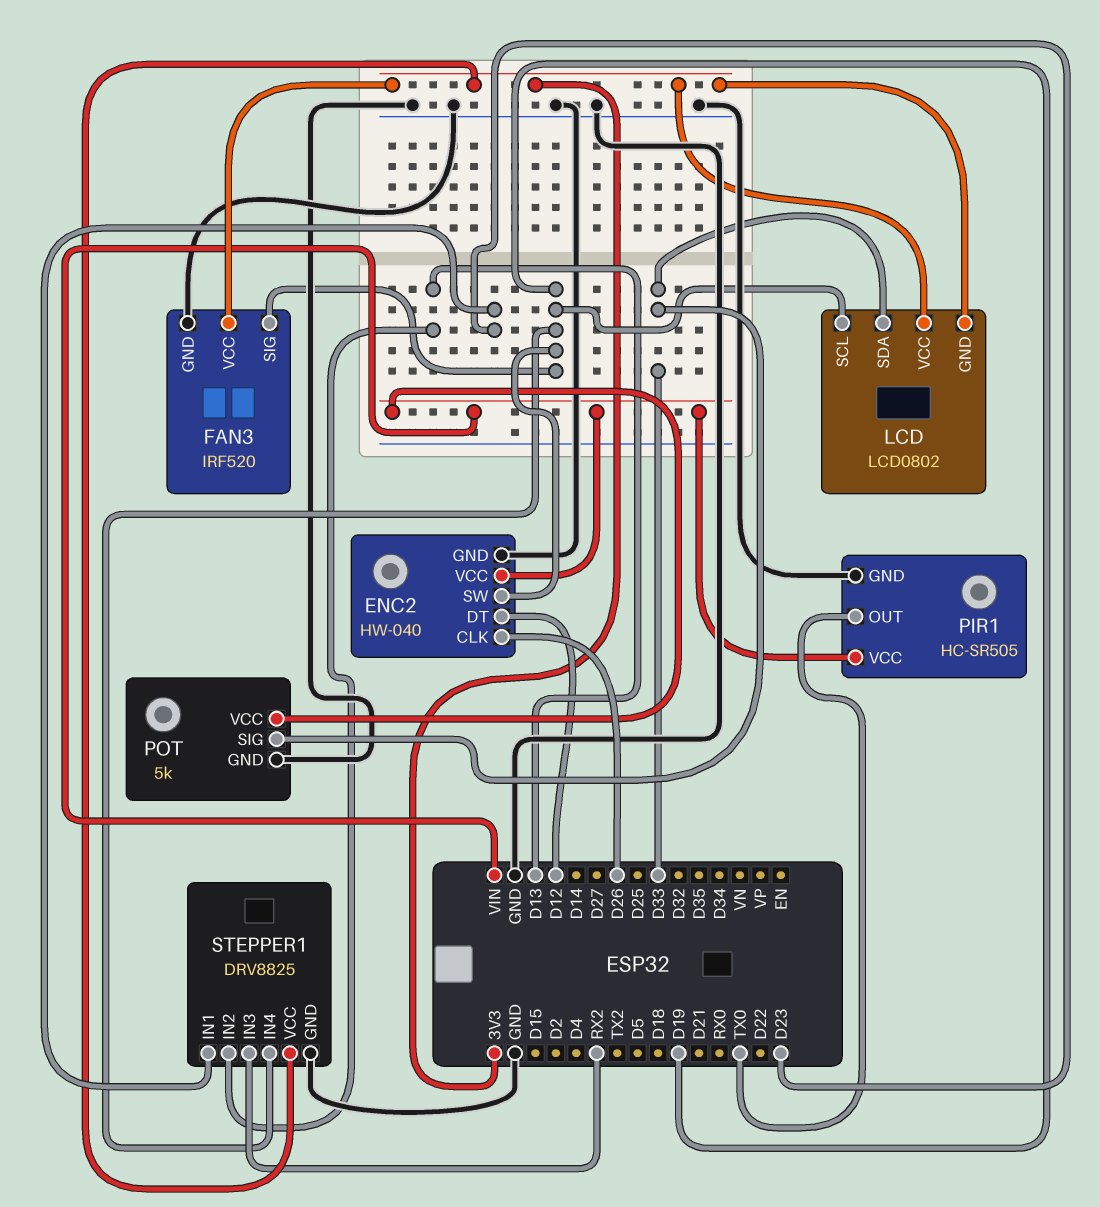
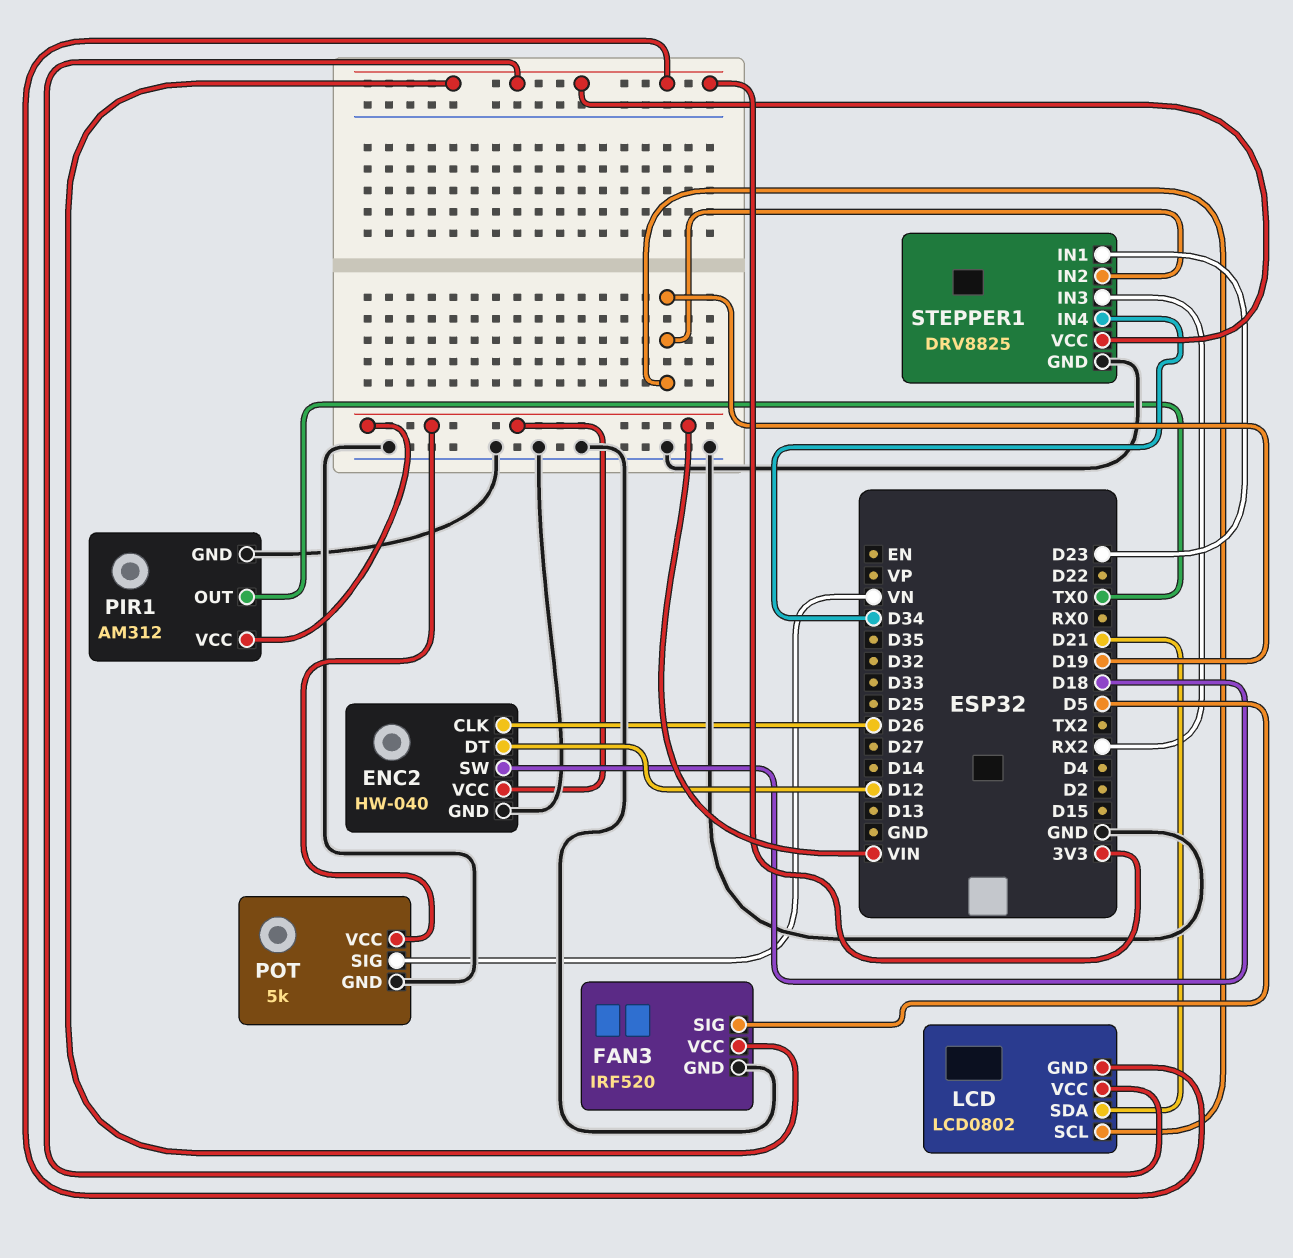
ENC2 pin SW: D19 -> D18
FAN3 pin SIG: D19 -> D5
LCD pin SDA: D33 -> D21
PIR1: HC-SR505 -> AM312
POT pin SIG: D33 -> VN
STEPPER1 pin IN2: D13 -> D19
STEPPER1 pin IN4: D19 -> D34

